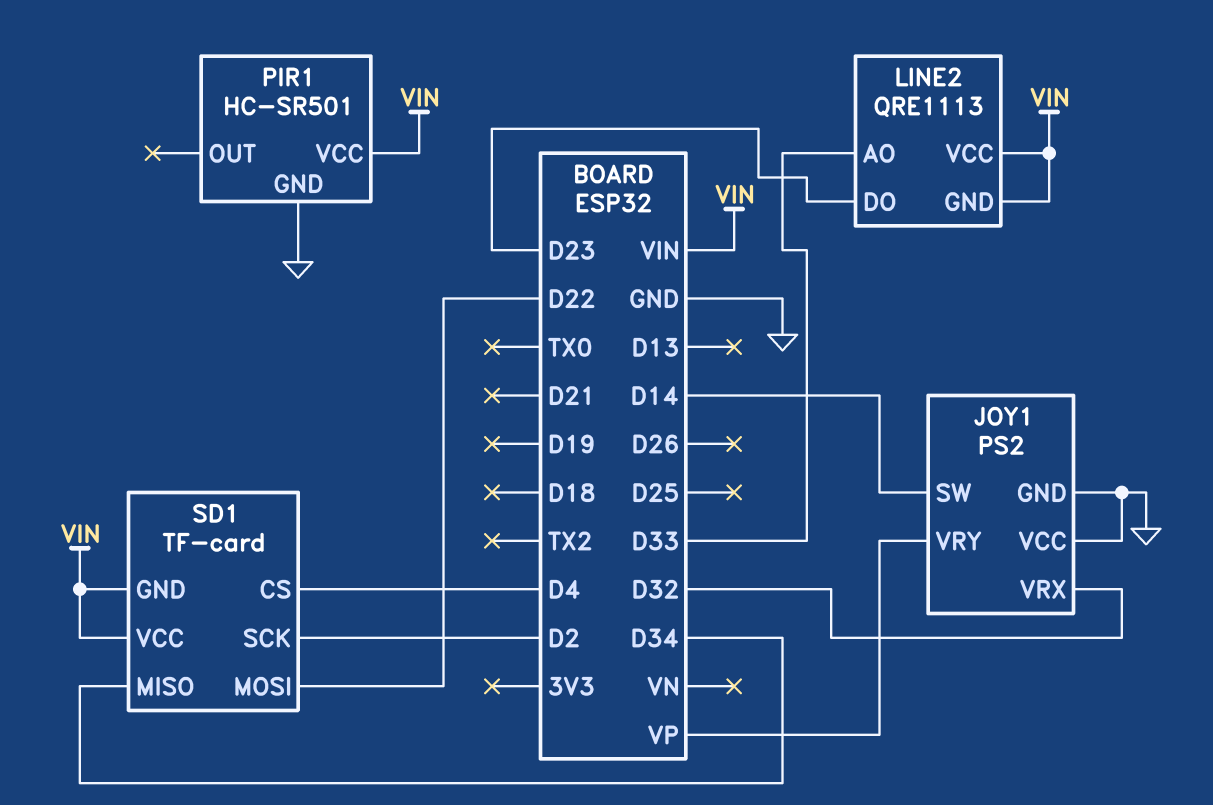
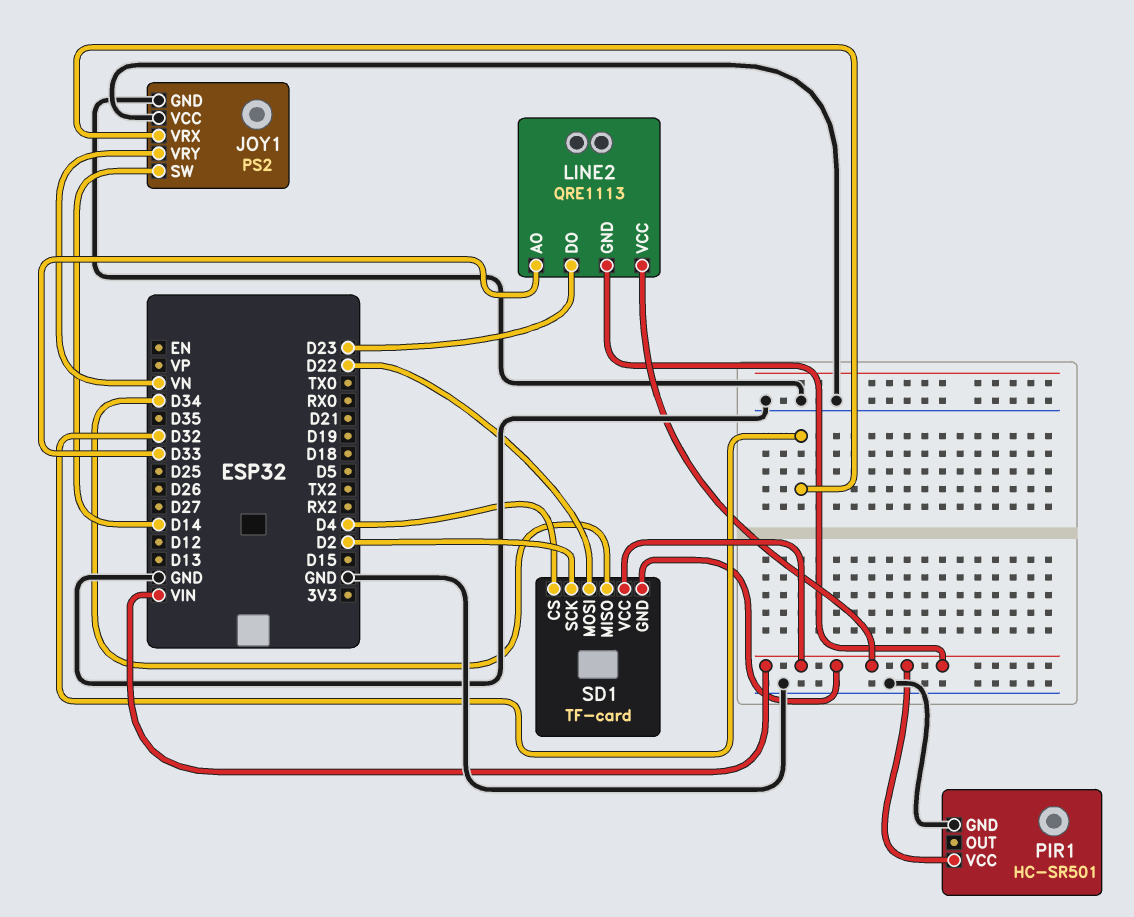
JOY1 pin VRY: VP -> VN

